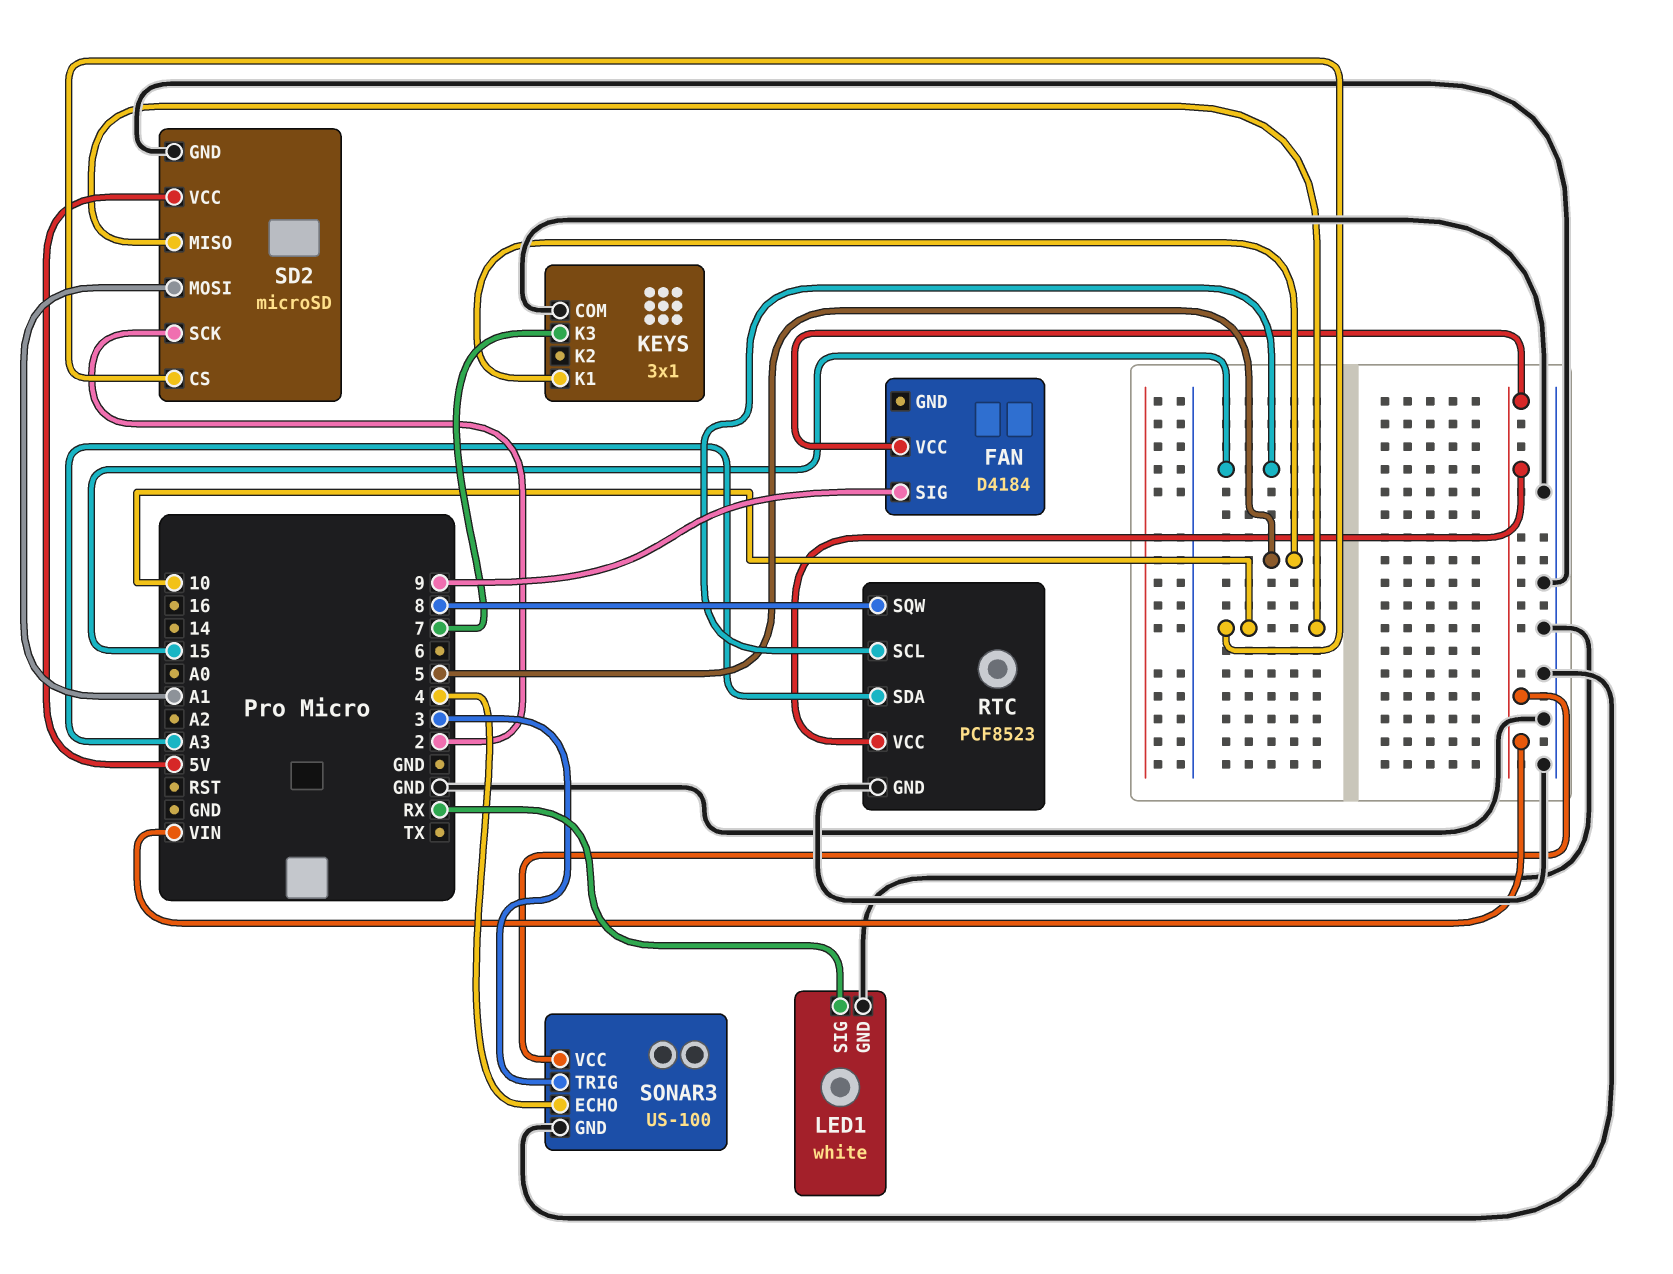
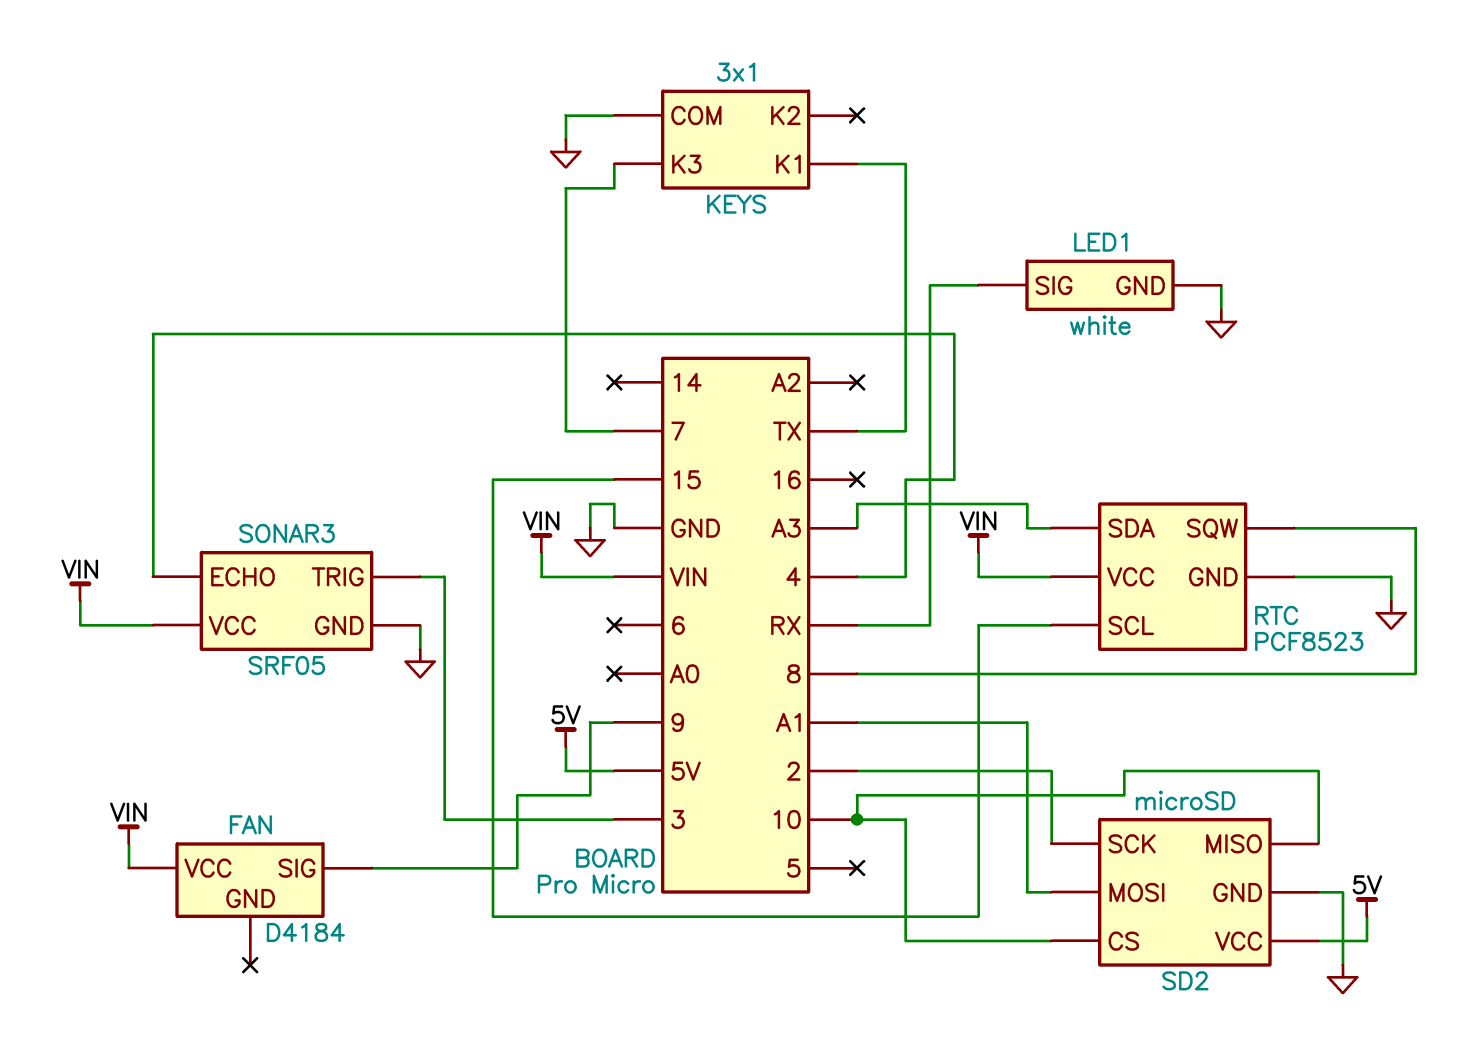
KEYS pin K1: 5 -> TX
SONAR3: US-100 -> SRF05

